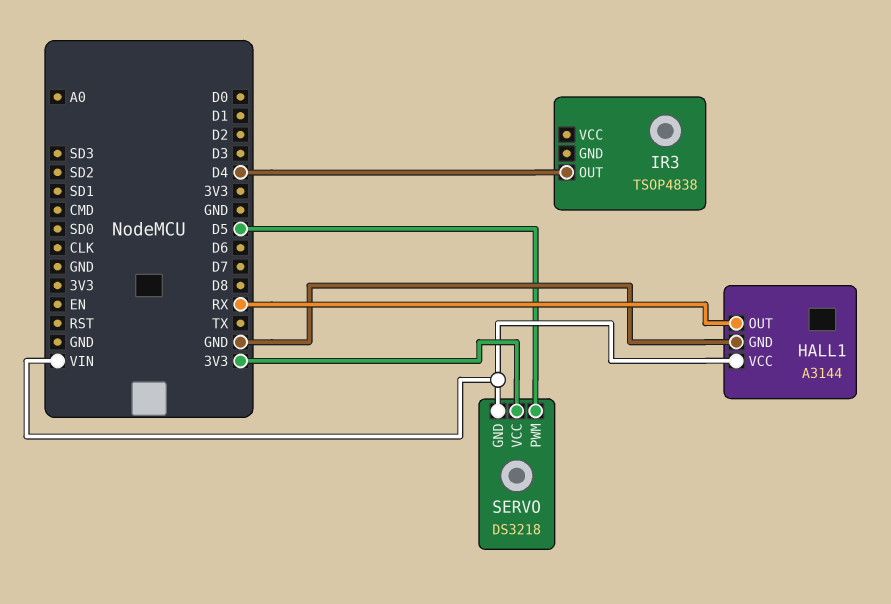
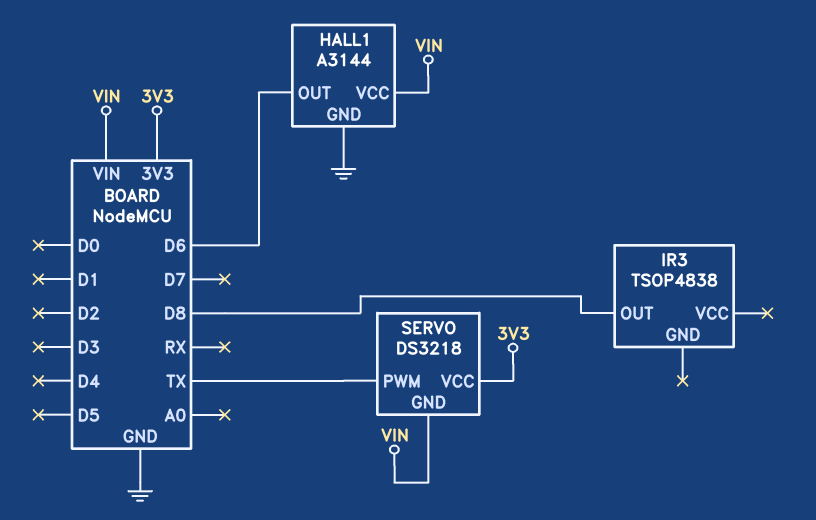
HALL1 pin OUT: RX -> D6
IR3 pin OUT: D4 -> D8
SERVO pin PWM: D5 -> TX

